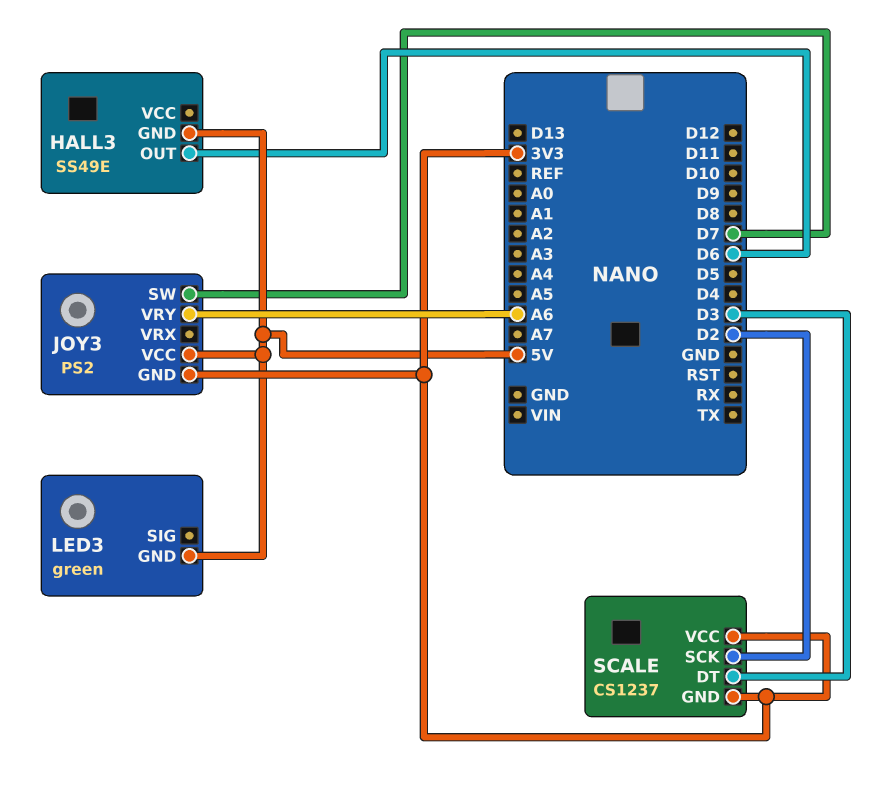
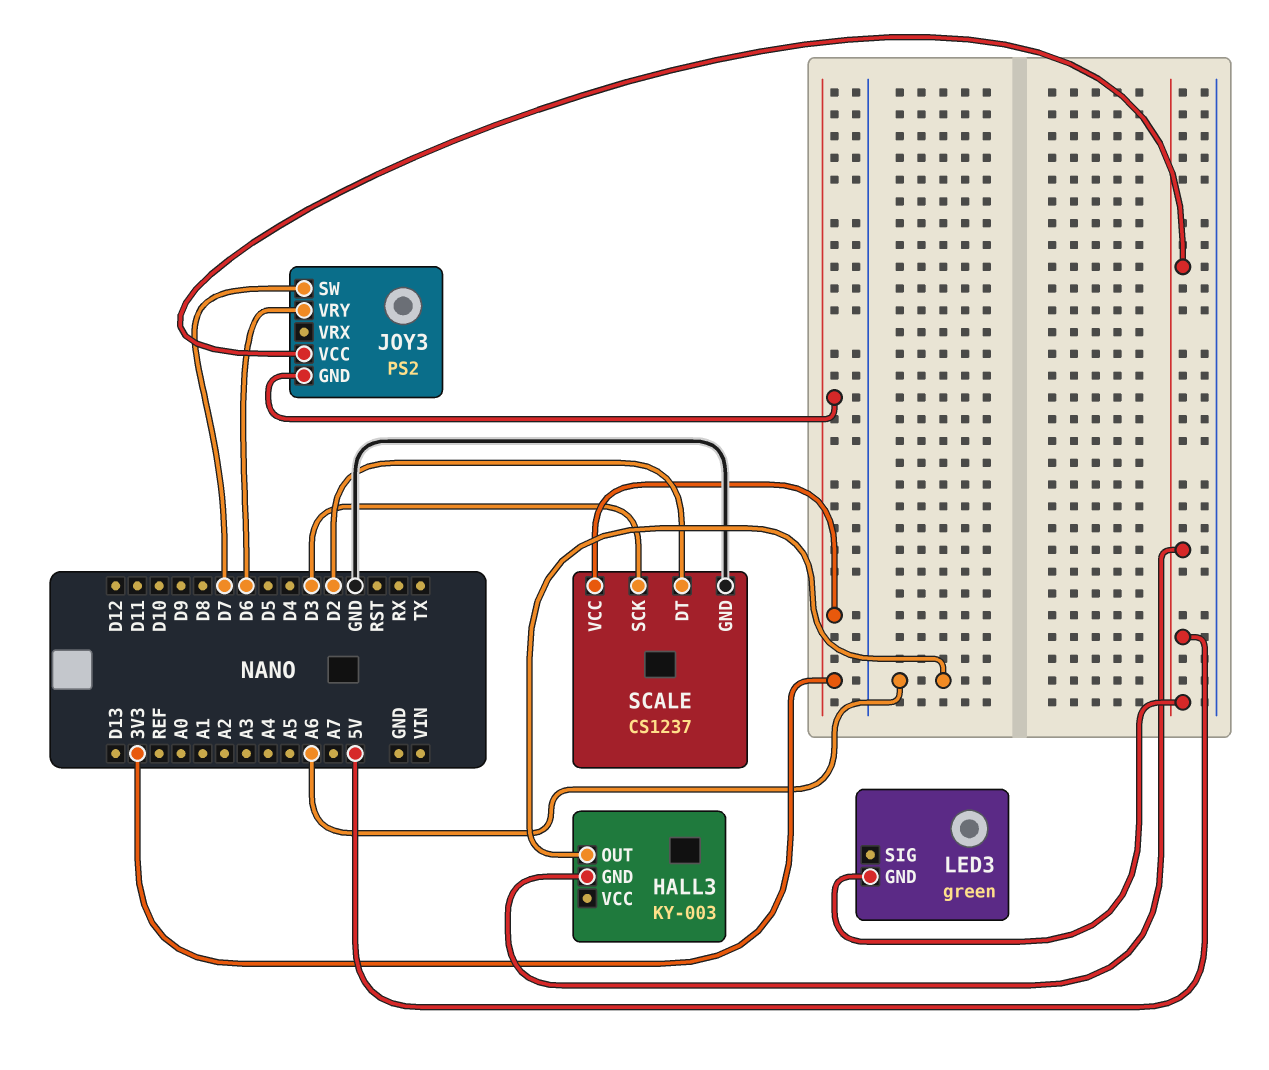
HALL3: SS49E -> KY-003
HALL3 pin OUT: D6 -> A6
JOY3 pin VRY: A6 -> D6
SCALE pin DT: D3 -> D2
SCALE pin GND: 3V3 -> GND
SCALE pin SCK: D2 -> D3

